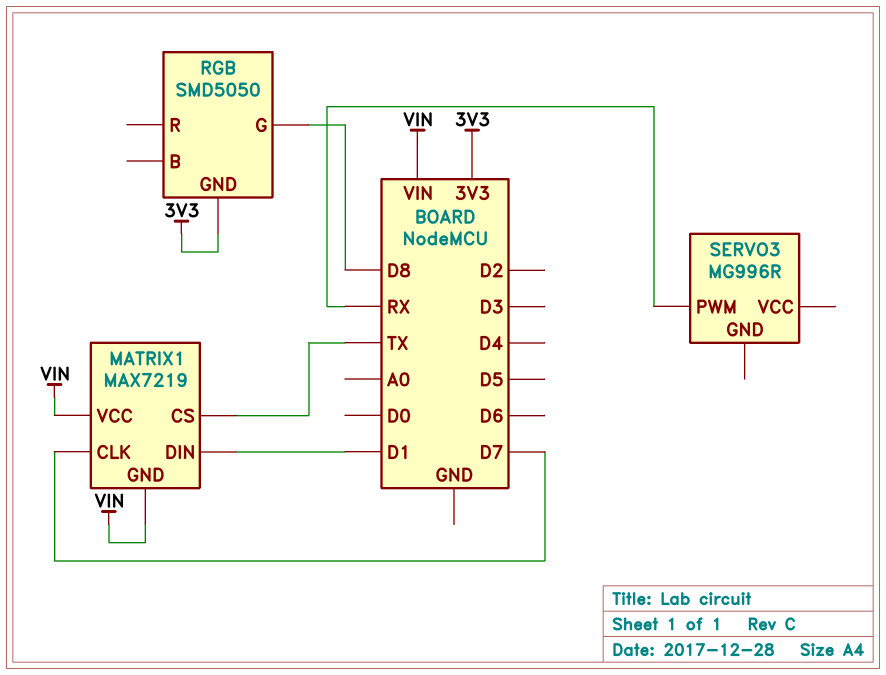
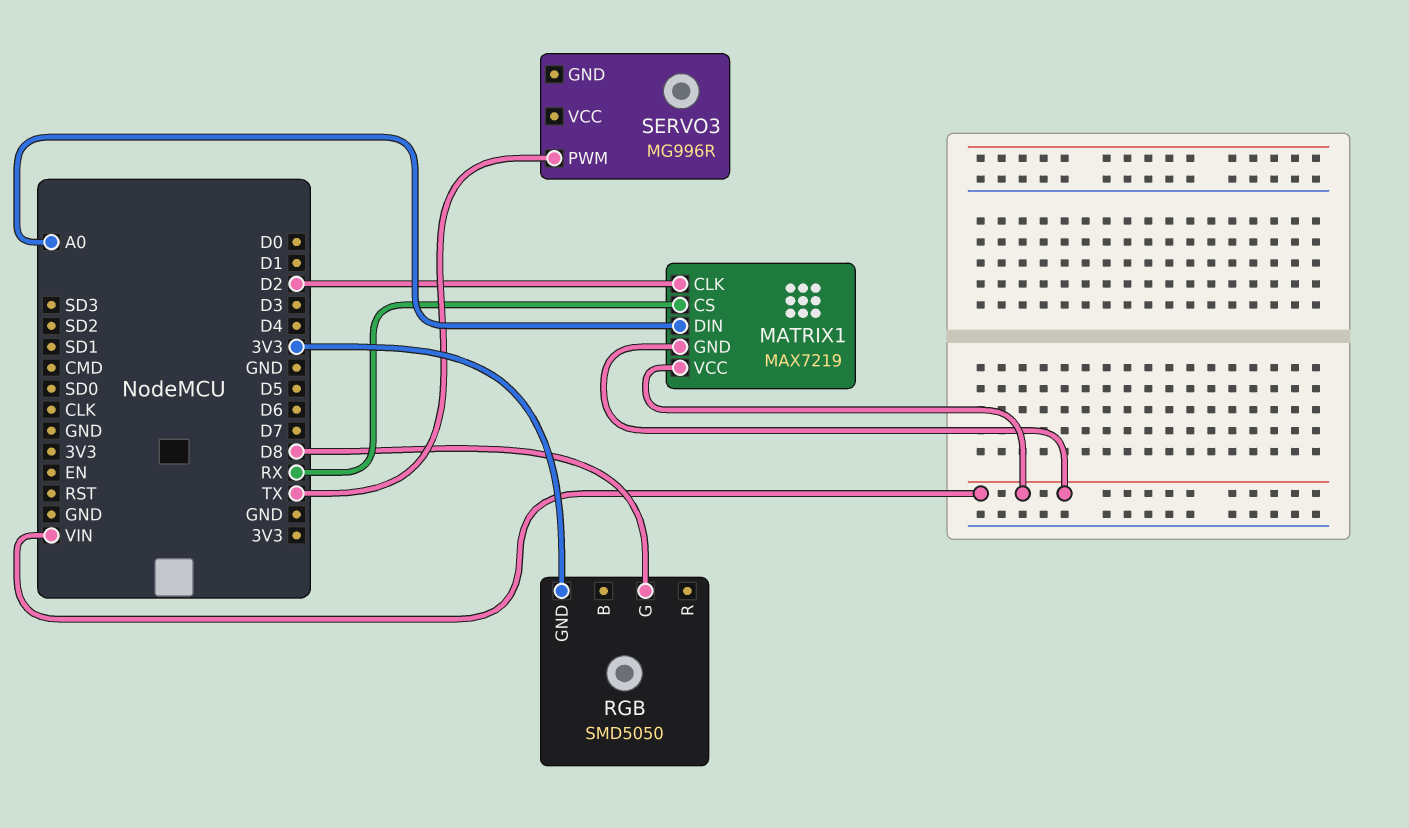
MATRIX1 pin CLK: D7 -> D2
MATRIX1 pin CS: TX -> RX
MATRIX1 pin DIN: D1 -> A0
SERVO3 pin PWM: RX -> TX

